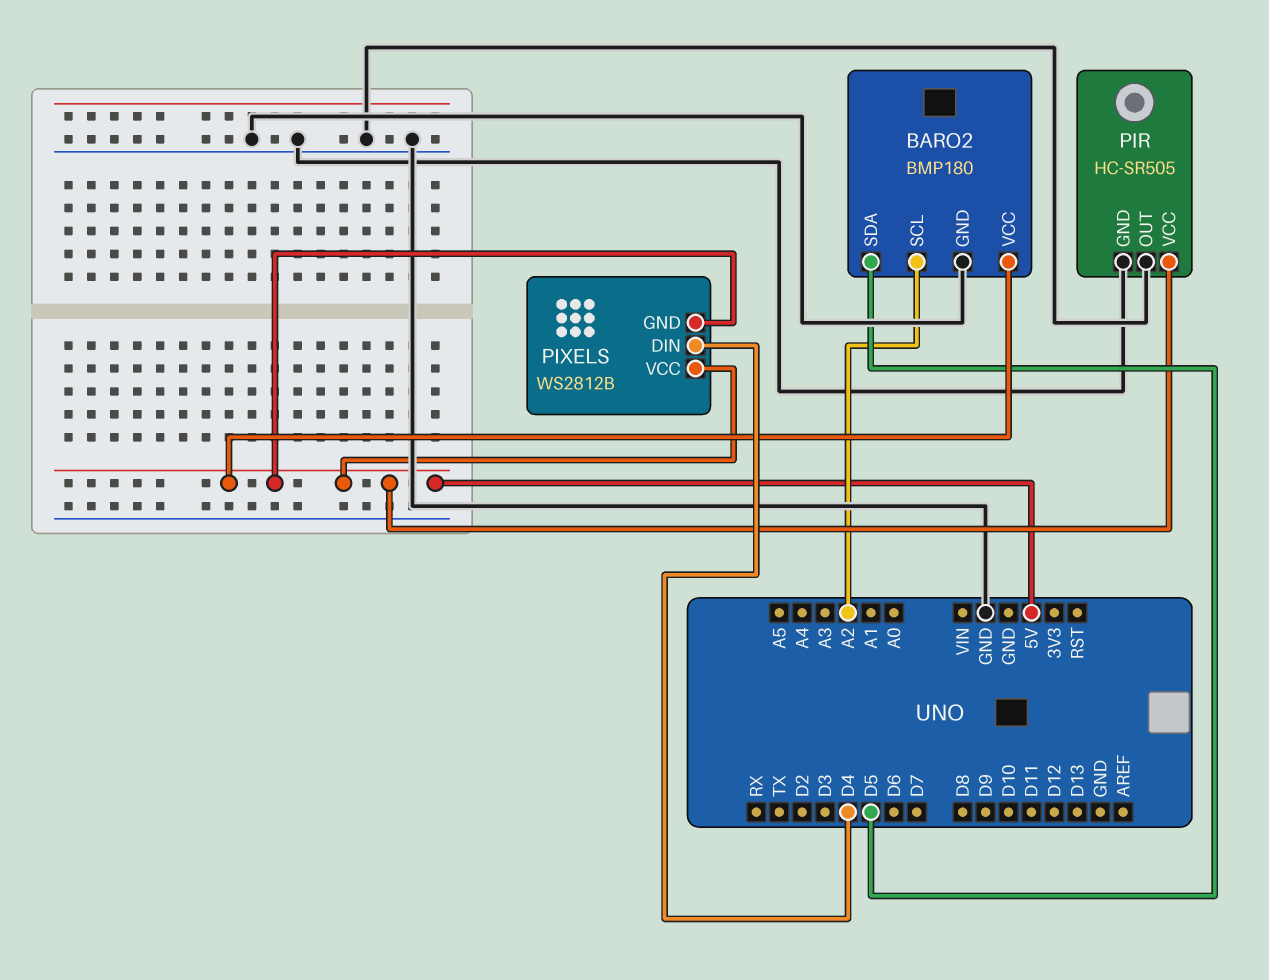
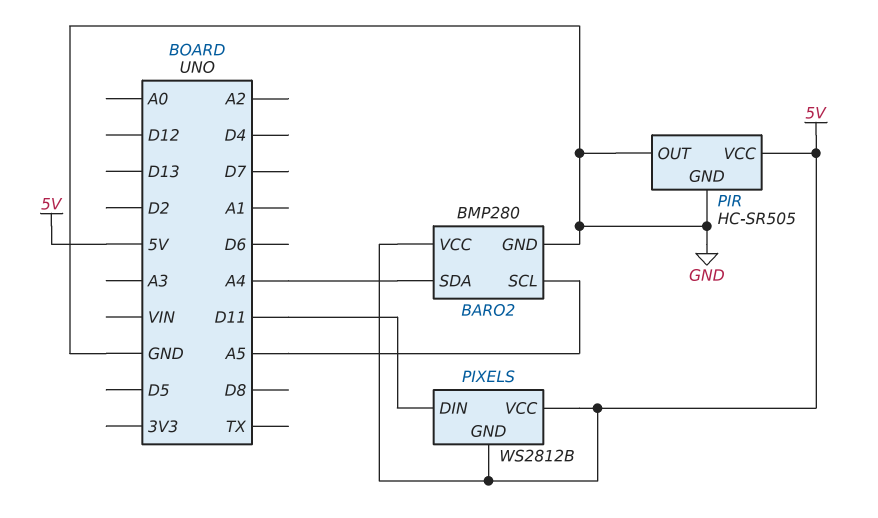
BARO2: BMP180 -> BMP280
BARO2 pin SCL: A2 -> A5
BARO2 pin SDA: D5 -> A4
PIXELS pin DIN: D4 -> D11

